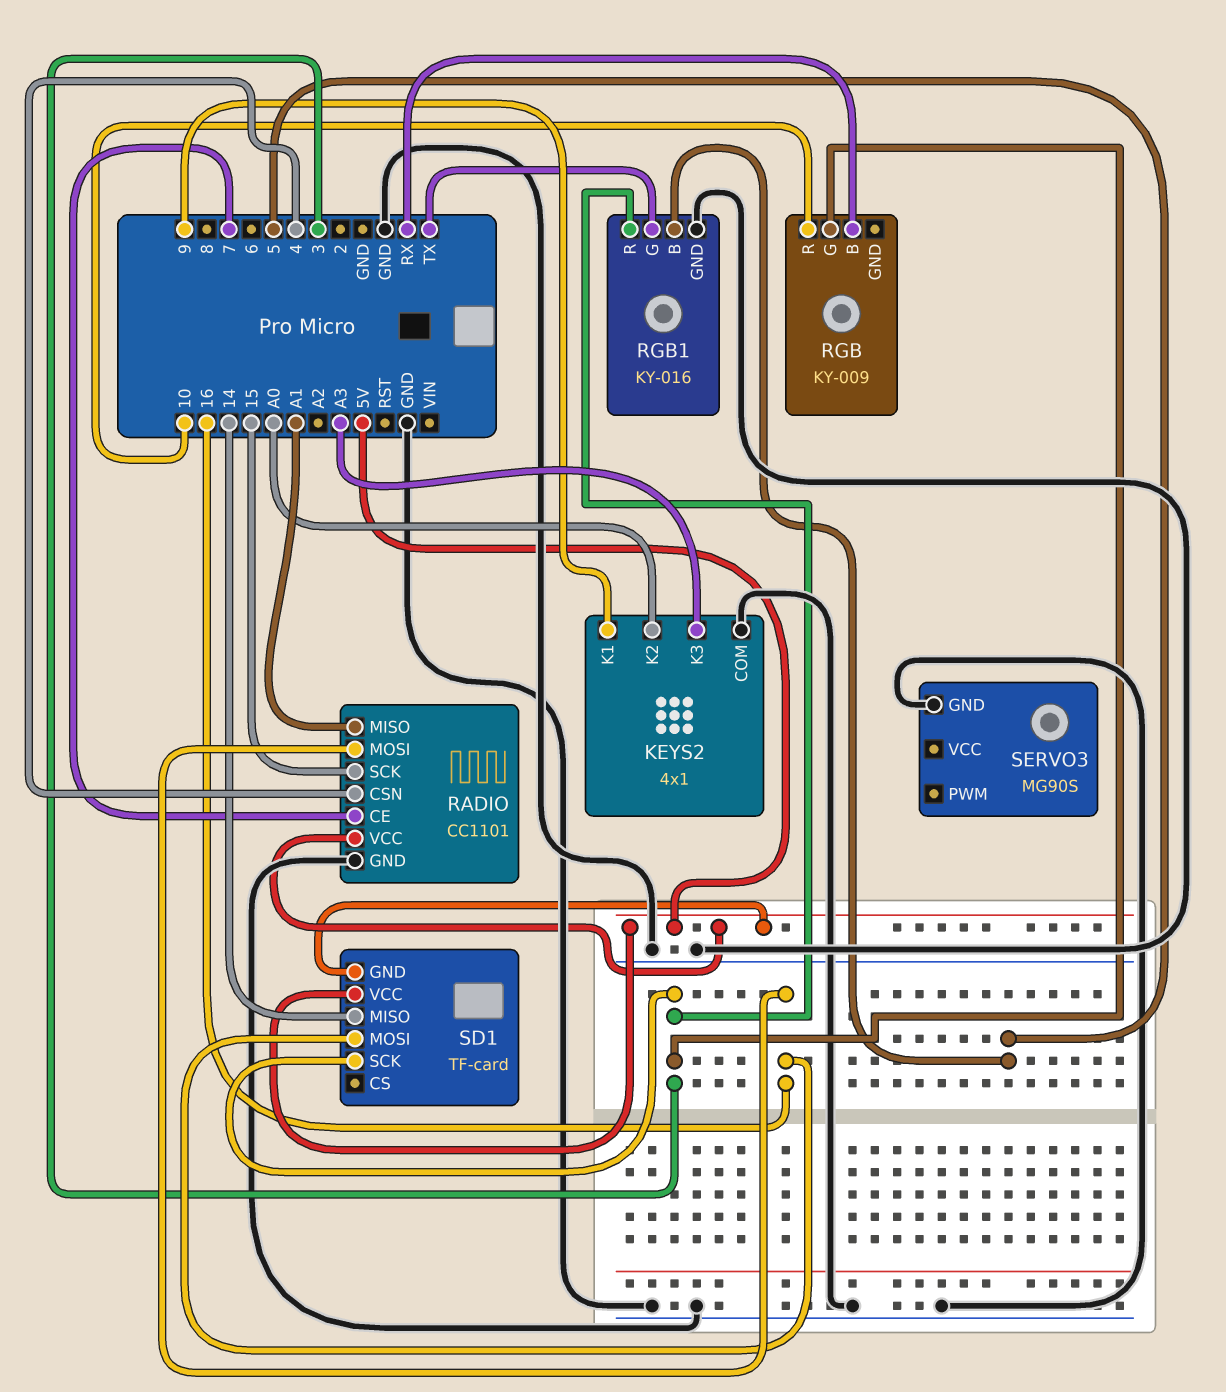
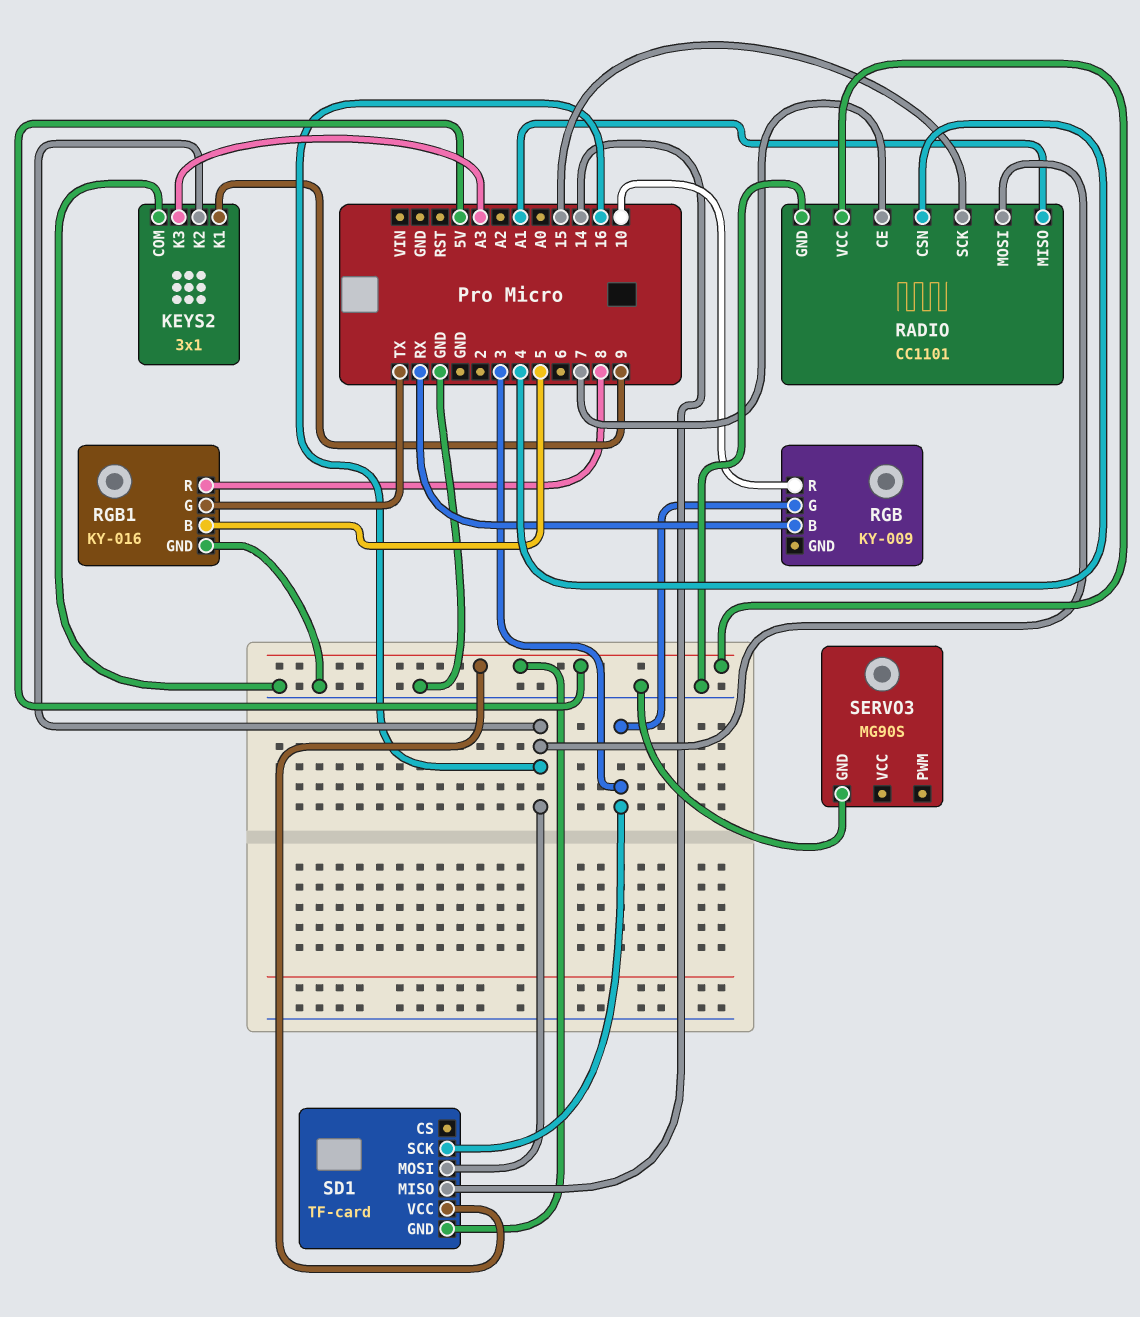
KEYS2: 4x1 -> 3x1
KEYS2 pin K2: A0 -> 16
RGB1 pin R: 3 -> 8

